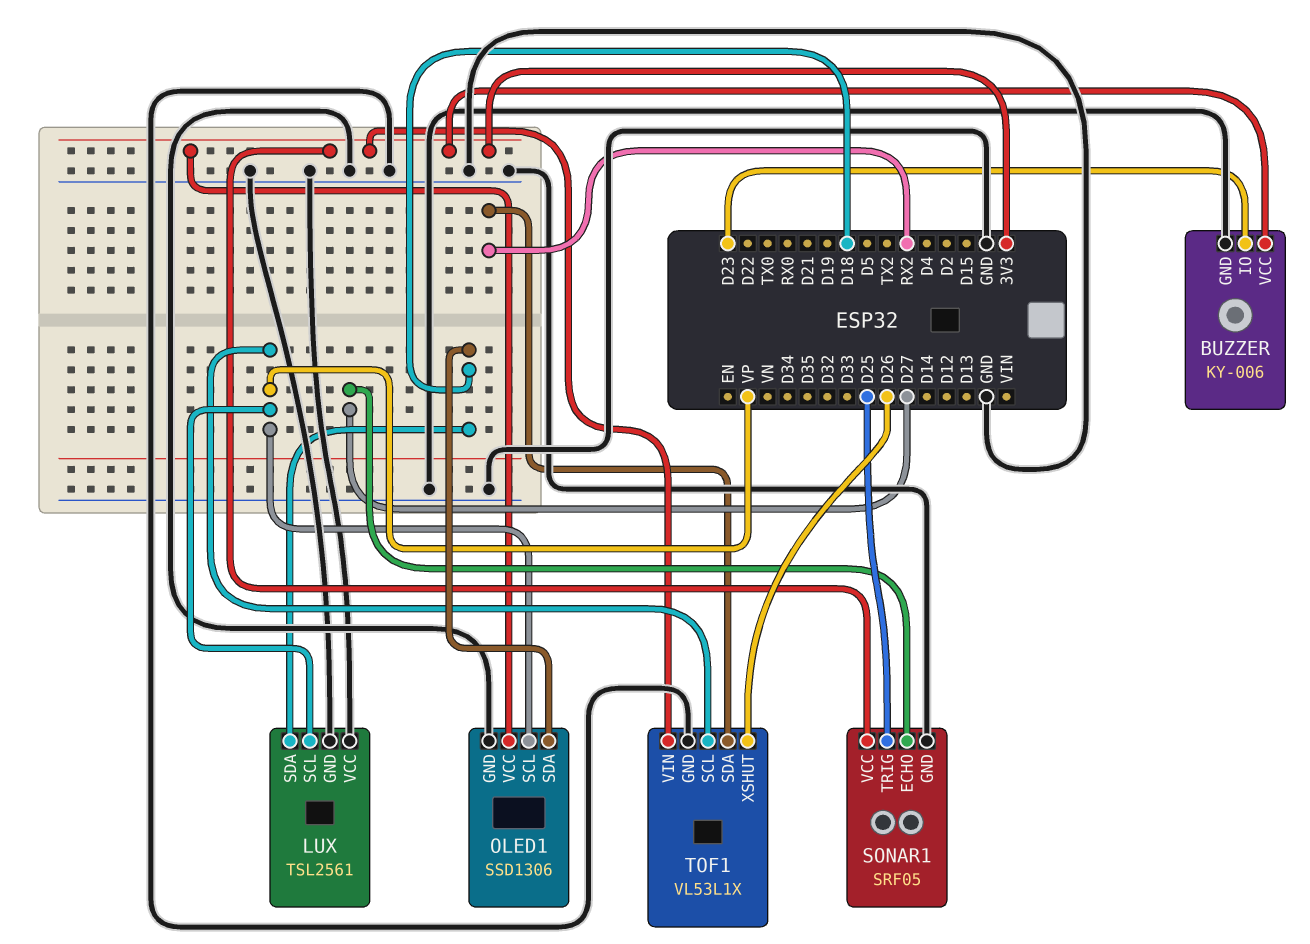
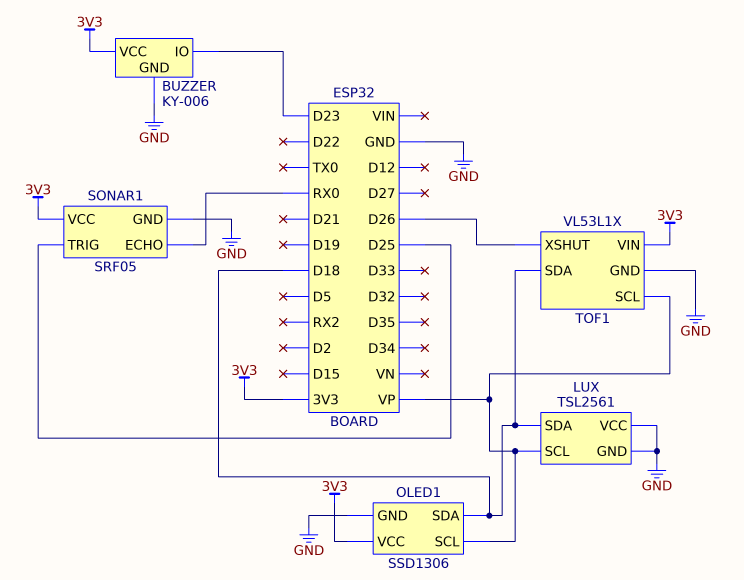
SONAR1 pin ECHO: D27 -> RX0
TOF1 pin SDA: RX2 -> D18

